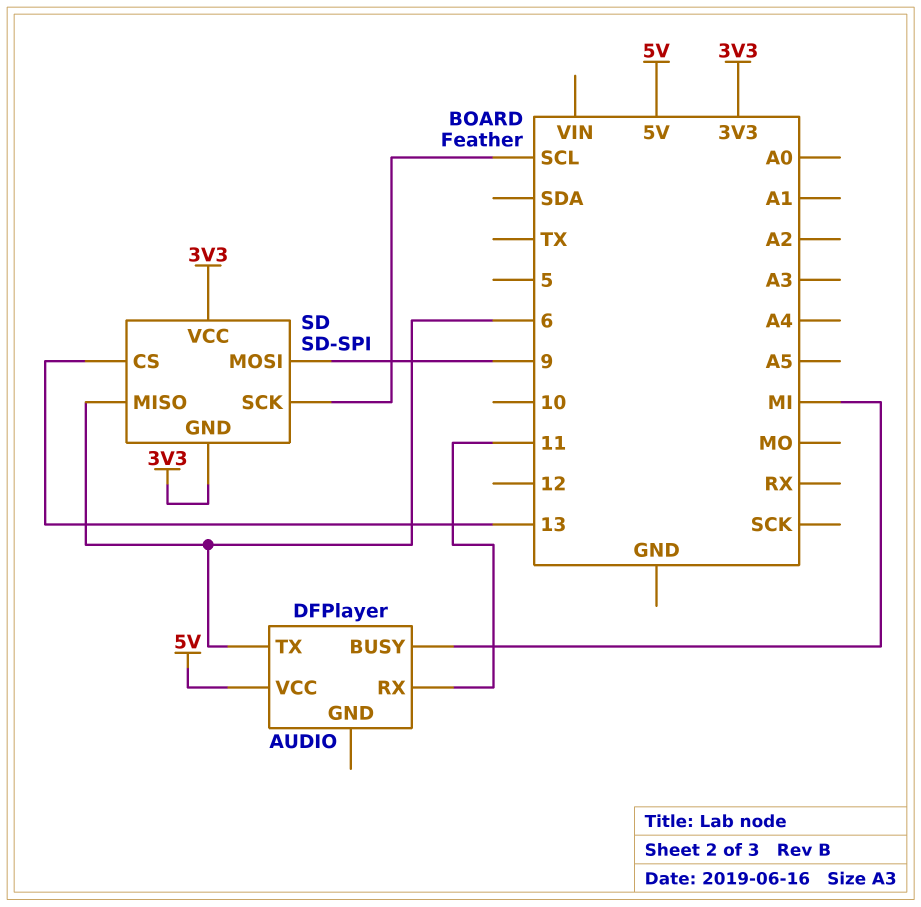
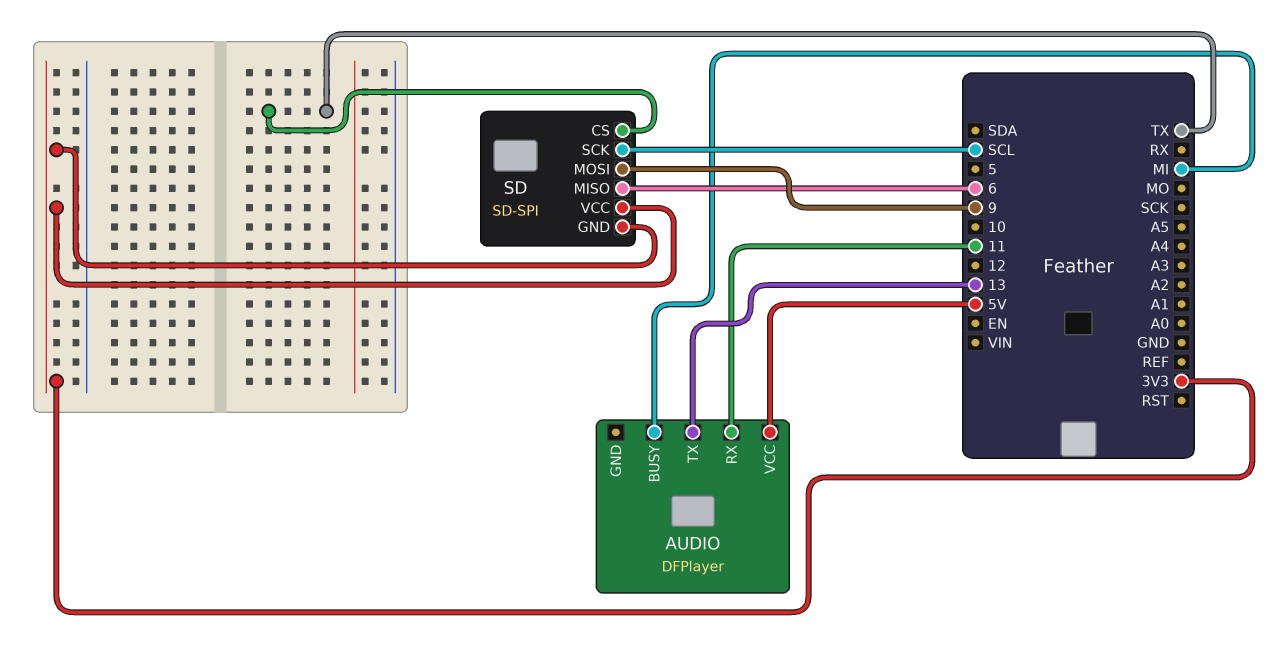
AUDIO pin TX: 6 -> 13
SD pin CS: 13 -> TX

